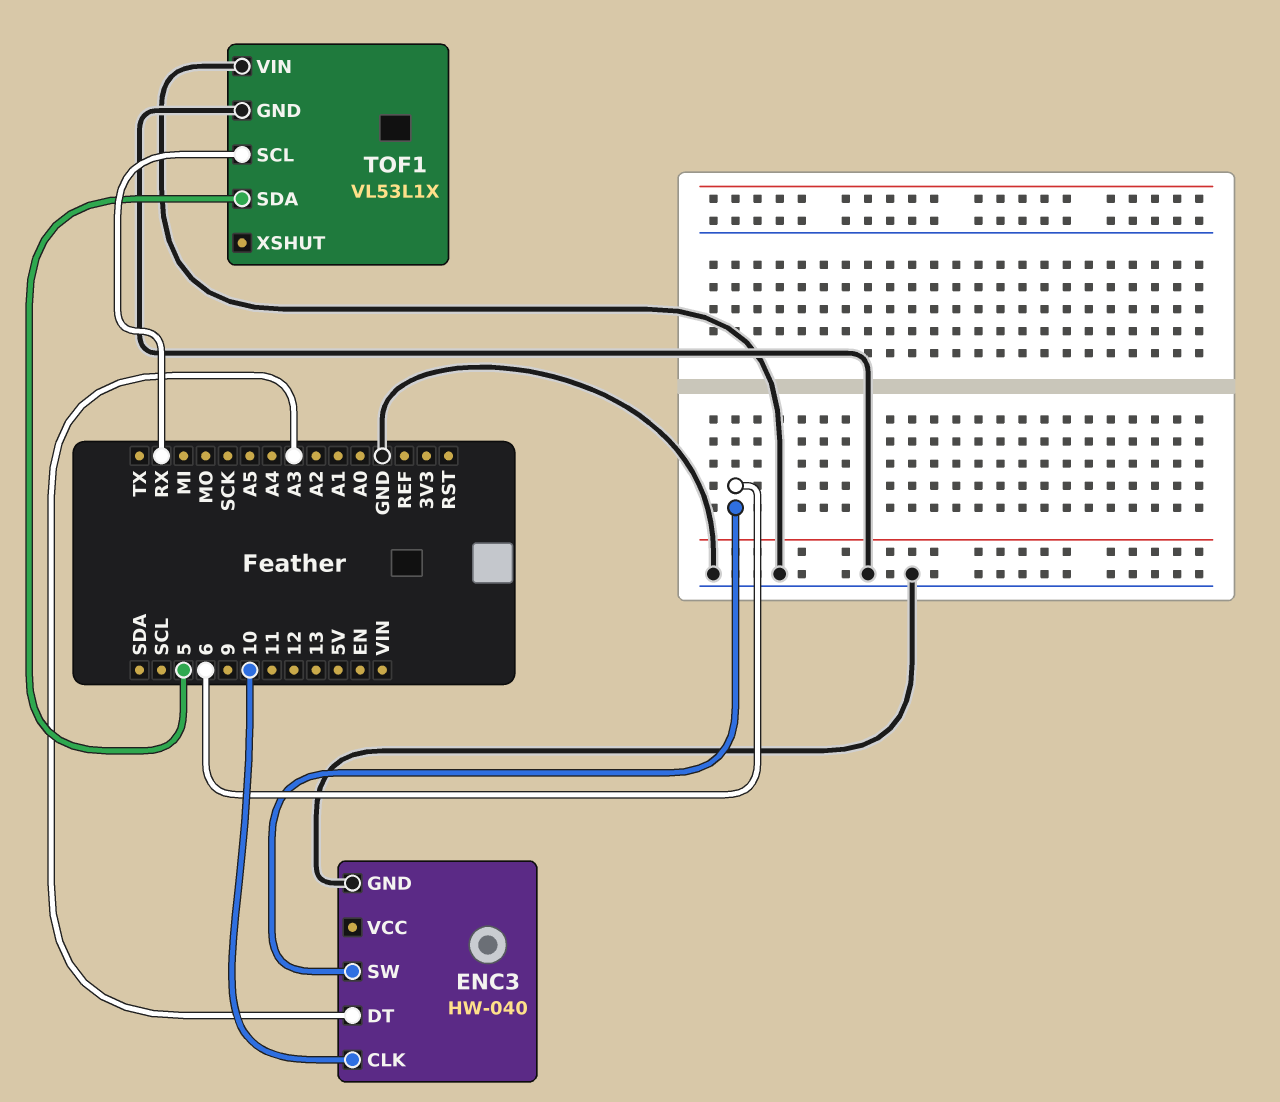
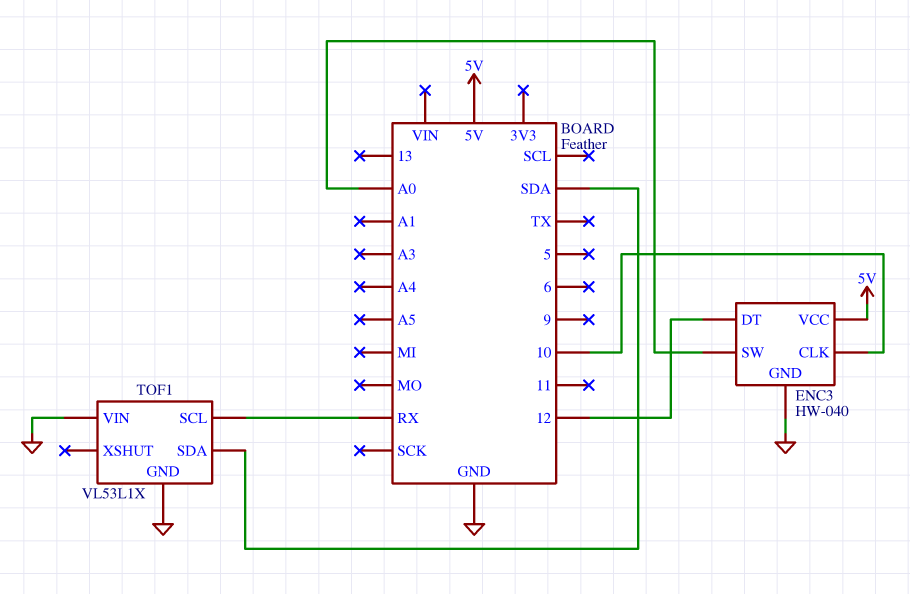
ENC3 pin DT: A3 -> 12
ENC3 pin SW: 6 -> A0
ENC3 pin VCC: none -> 5V
TOF1 pin SDA: 5 -> SDA

